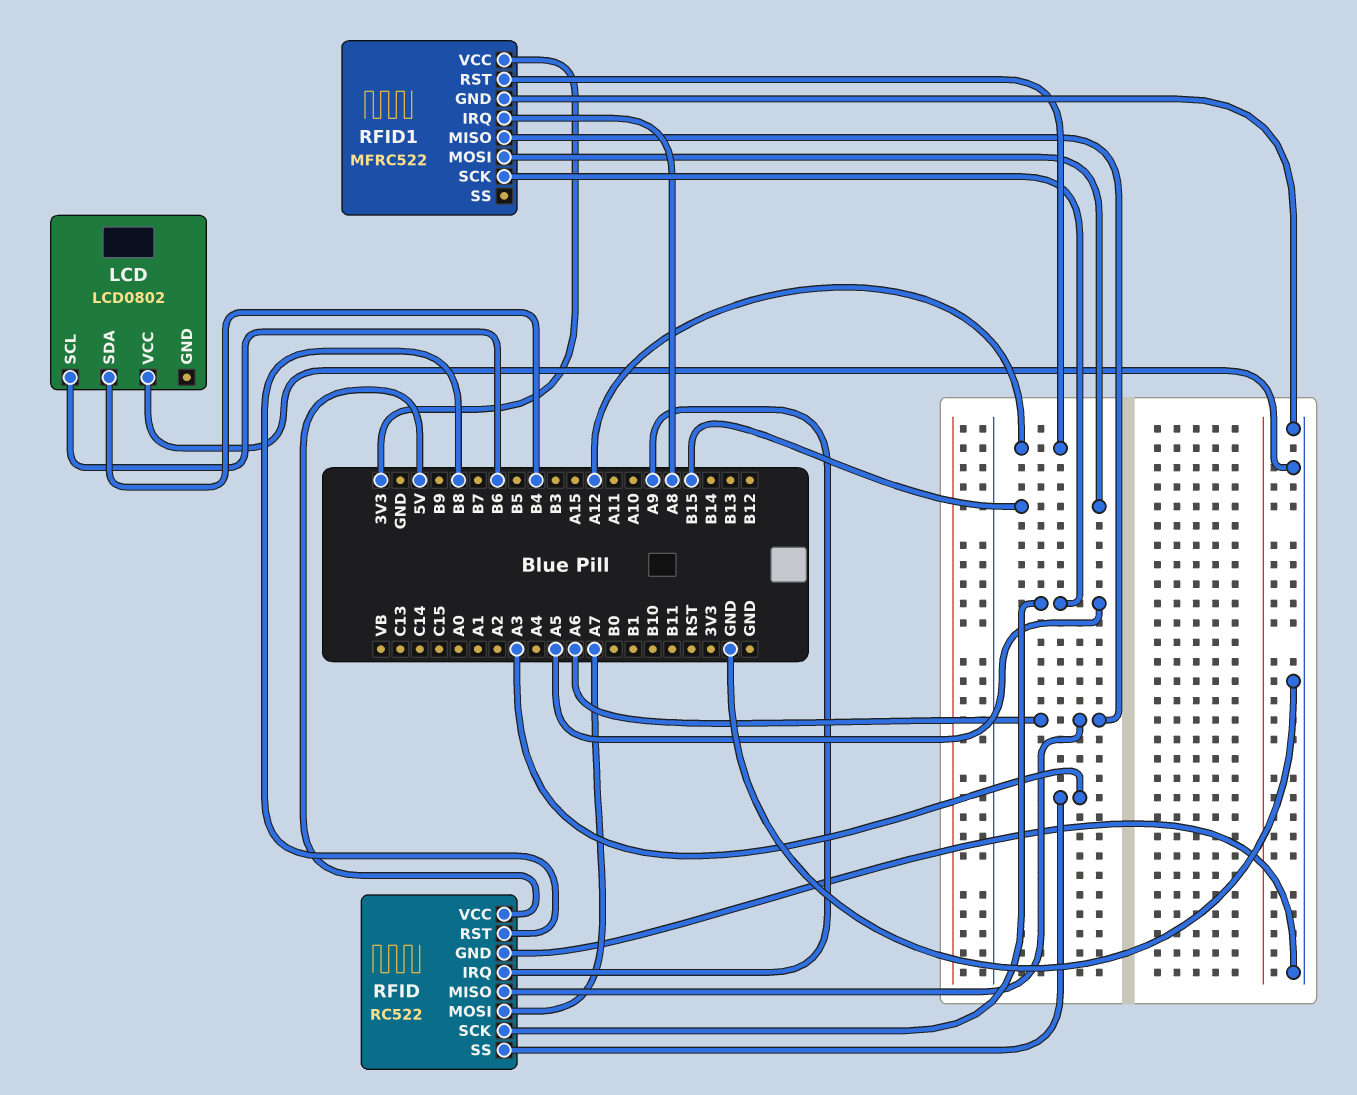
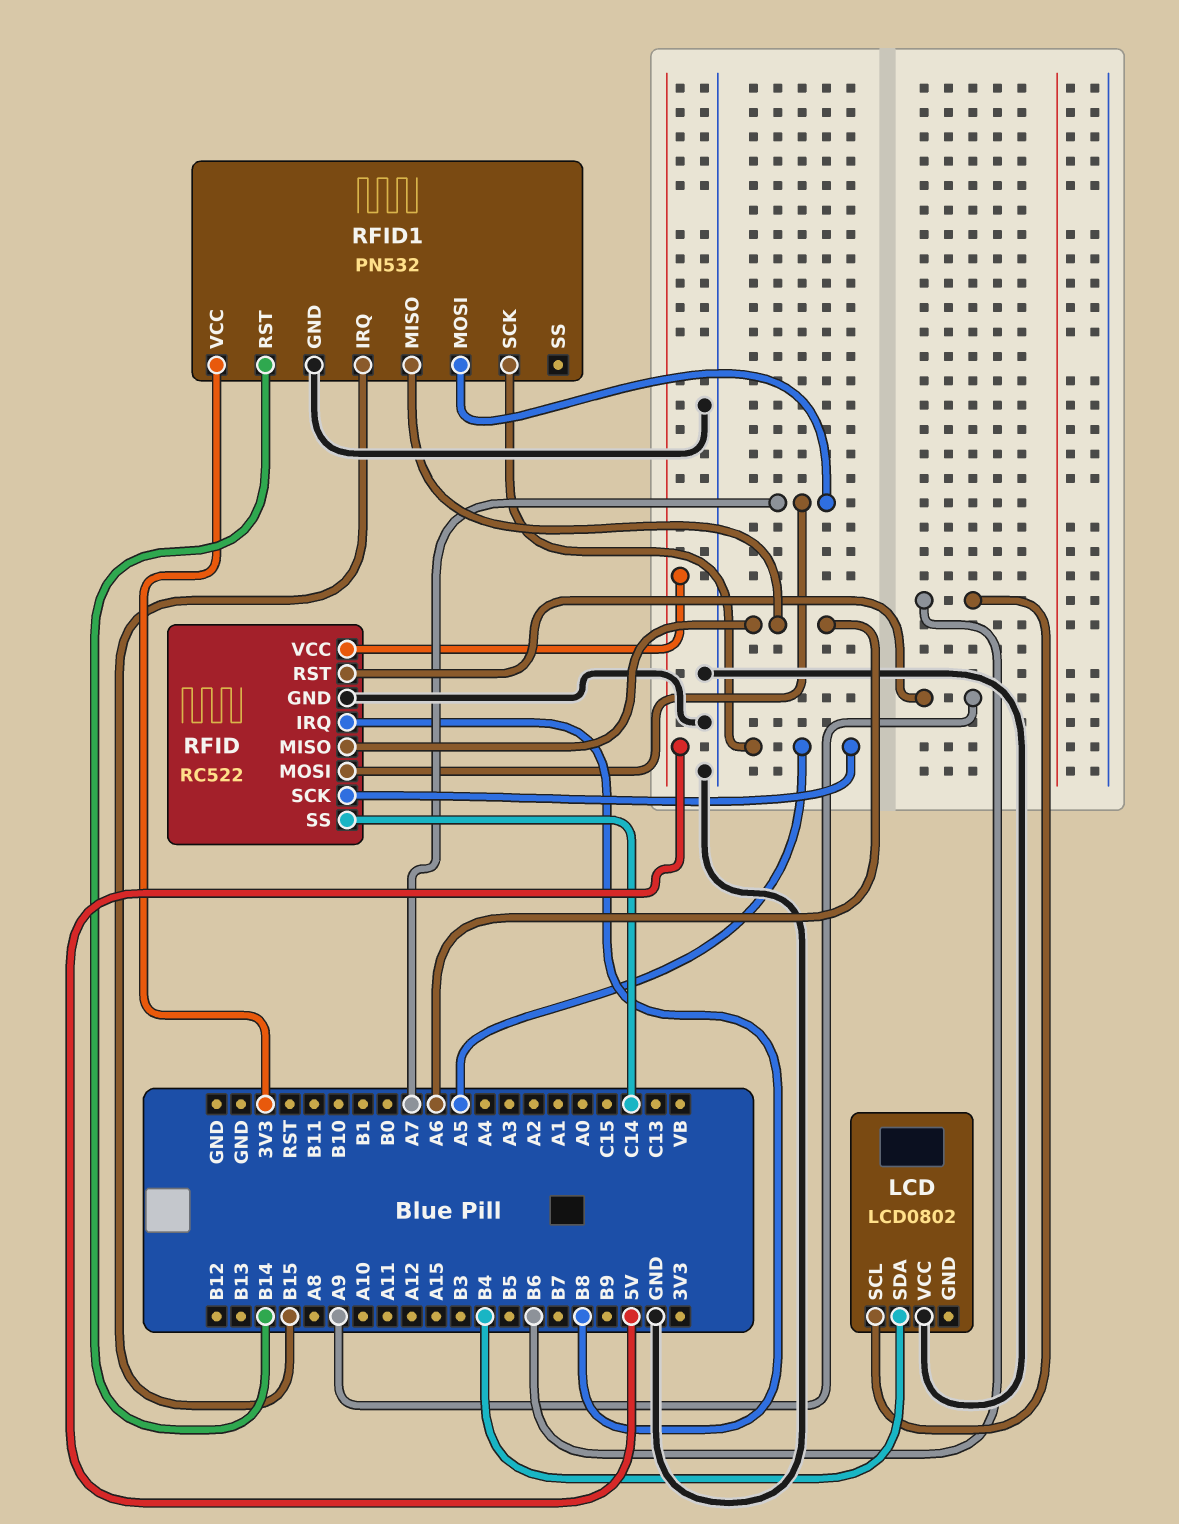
RFID pin IRQ: A9 -> B8
RFID pin RST: B8 -> A9
RFID pin SS: A3 -> C14
RFID1: MFRC522 -> PN532
RFID1 pin IRQ: A8 -> B15
RFID1 pin MOSI: B15 -> A7
RFID1 pin RST: A12 -> B14

